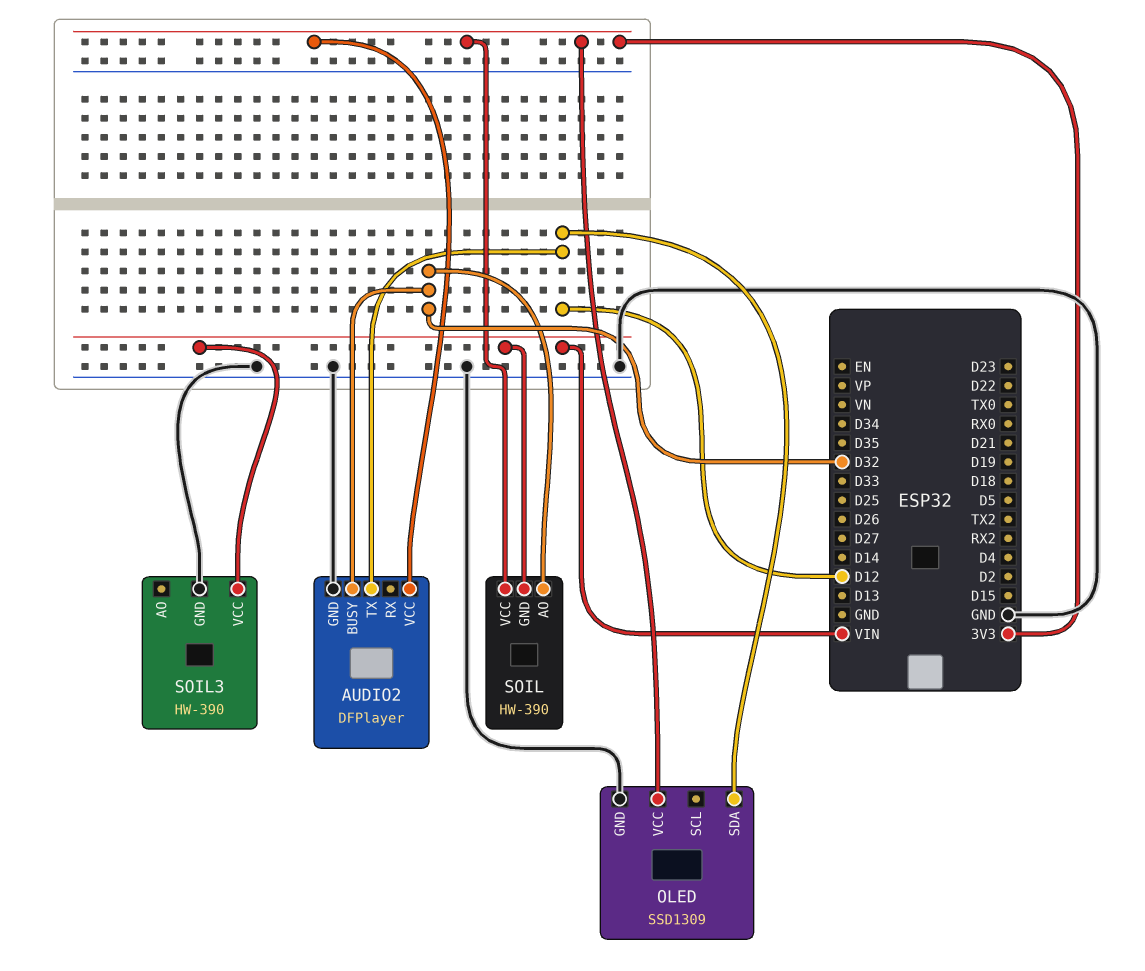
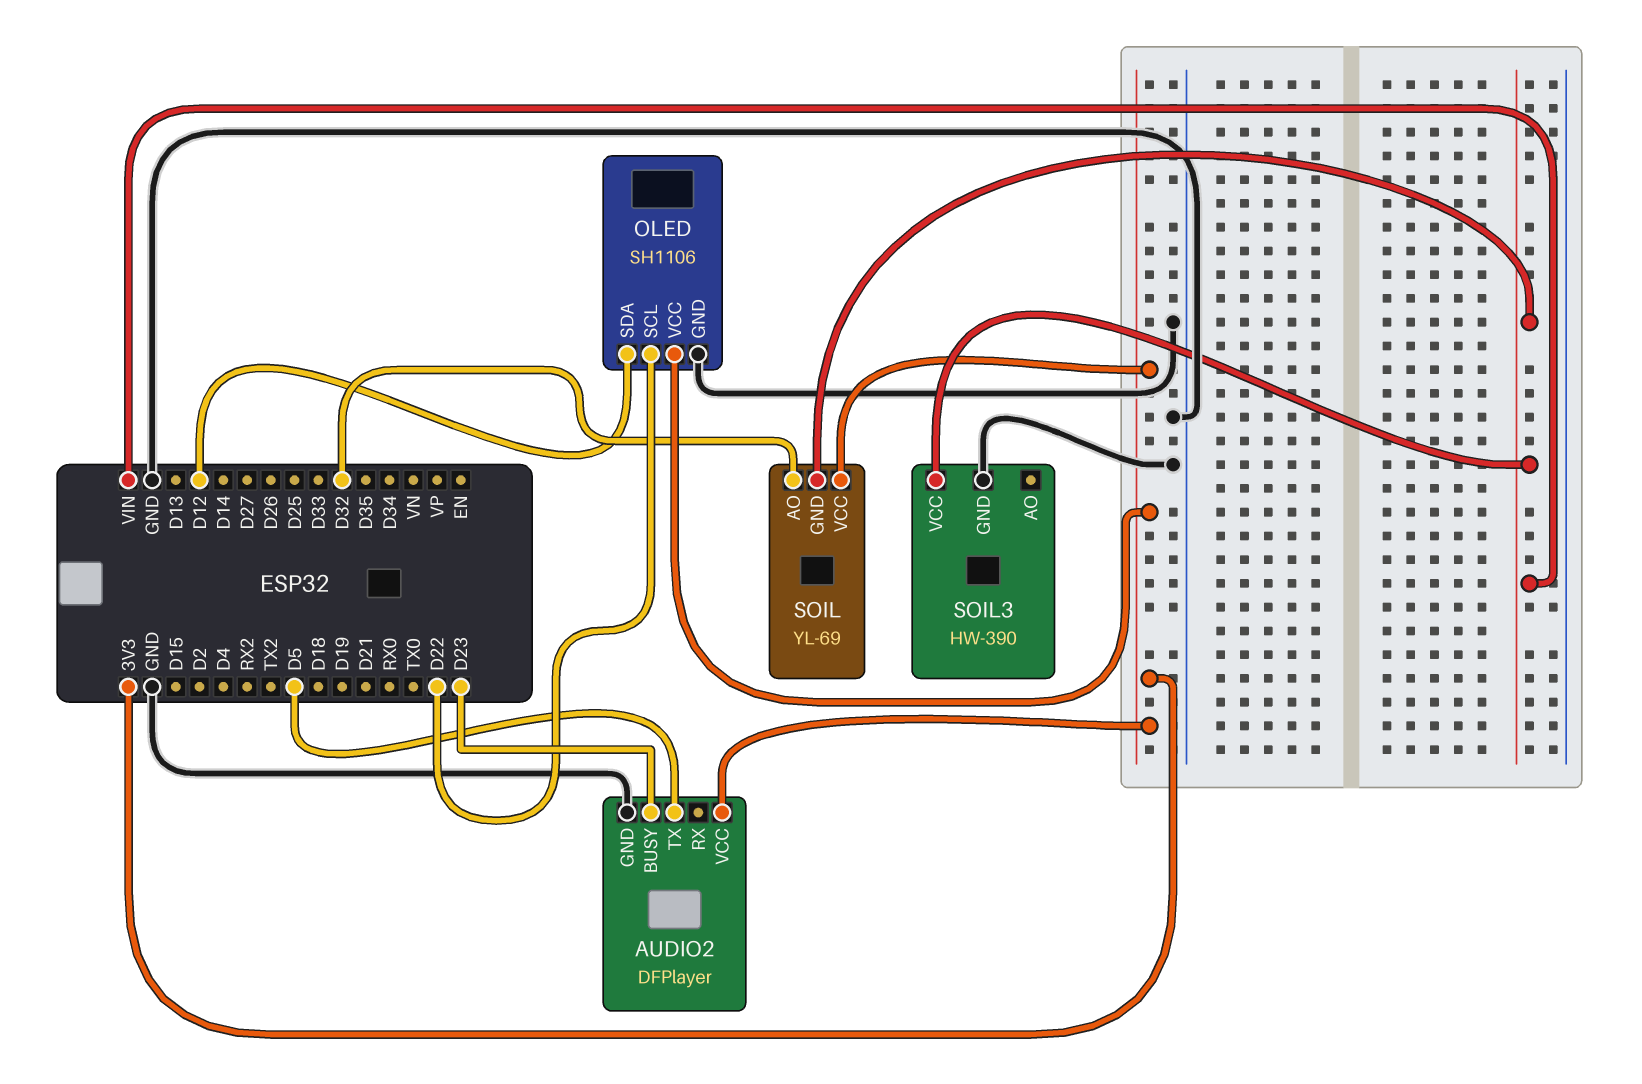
AUDIO2 pin BUSY: D32 -> D23
AUDIO2 pin TX: D12 -> D5
OLED: SSD1309 -> SH1106
OLED pin SCL: none -> D22
SOIL: HW-390 -> YL-69

